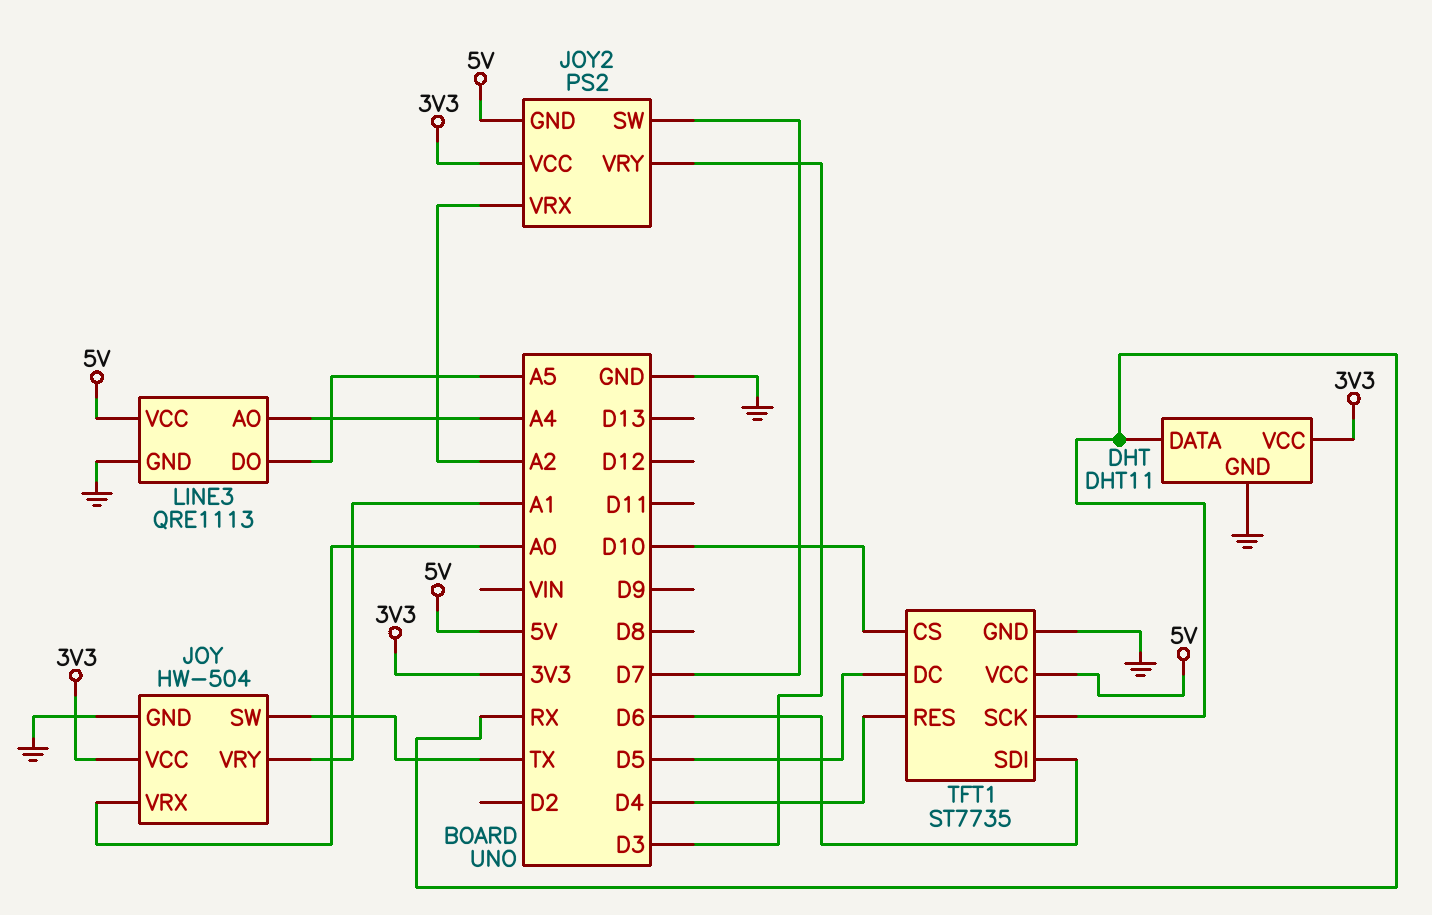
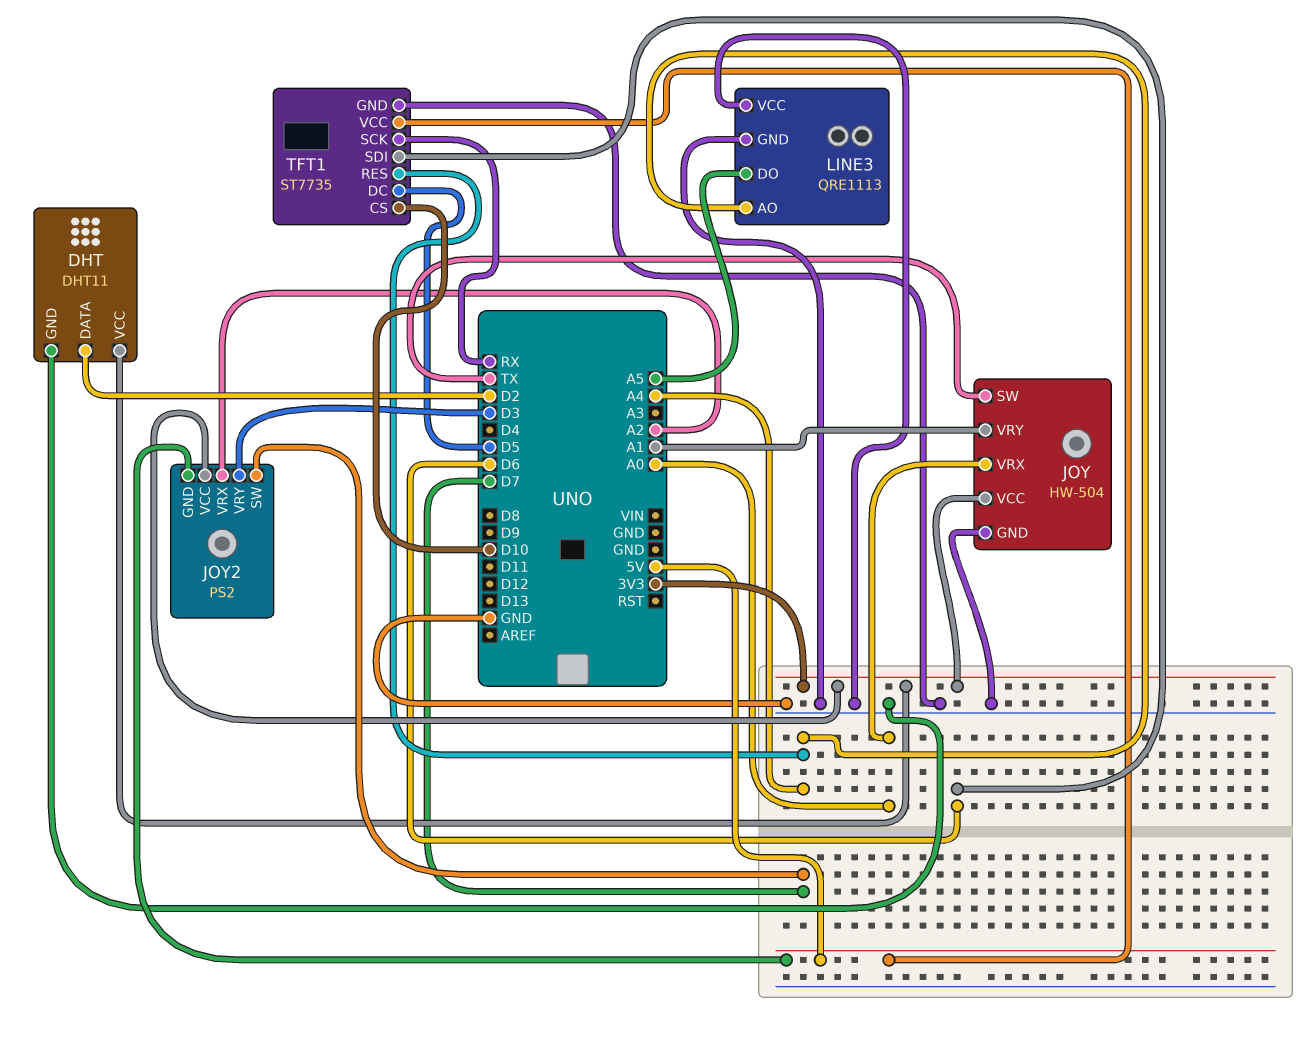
DHT pin DATA: RX -> D2
LINE3 pin VCC: 5V -> GND
TFT1 pin RES: D4 -> A4

